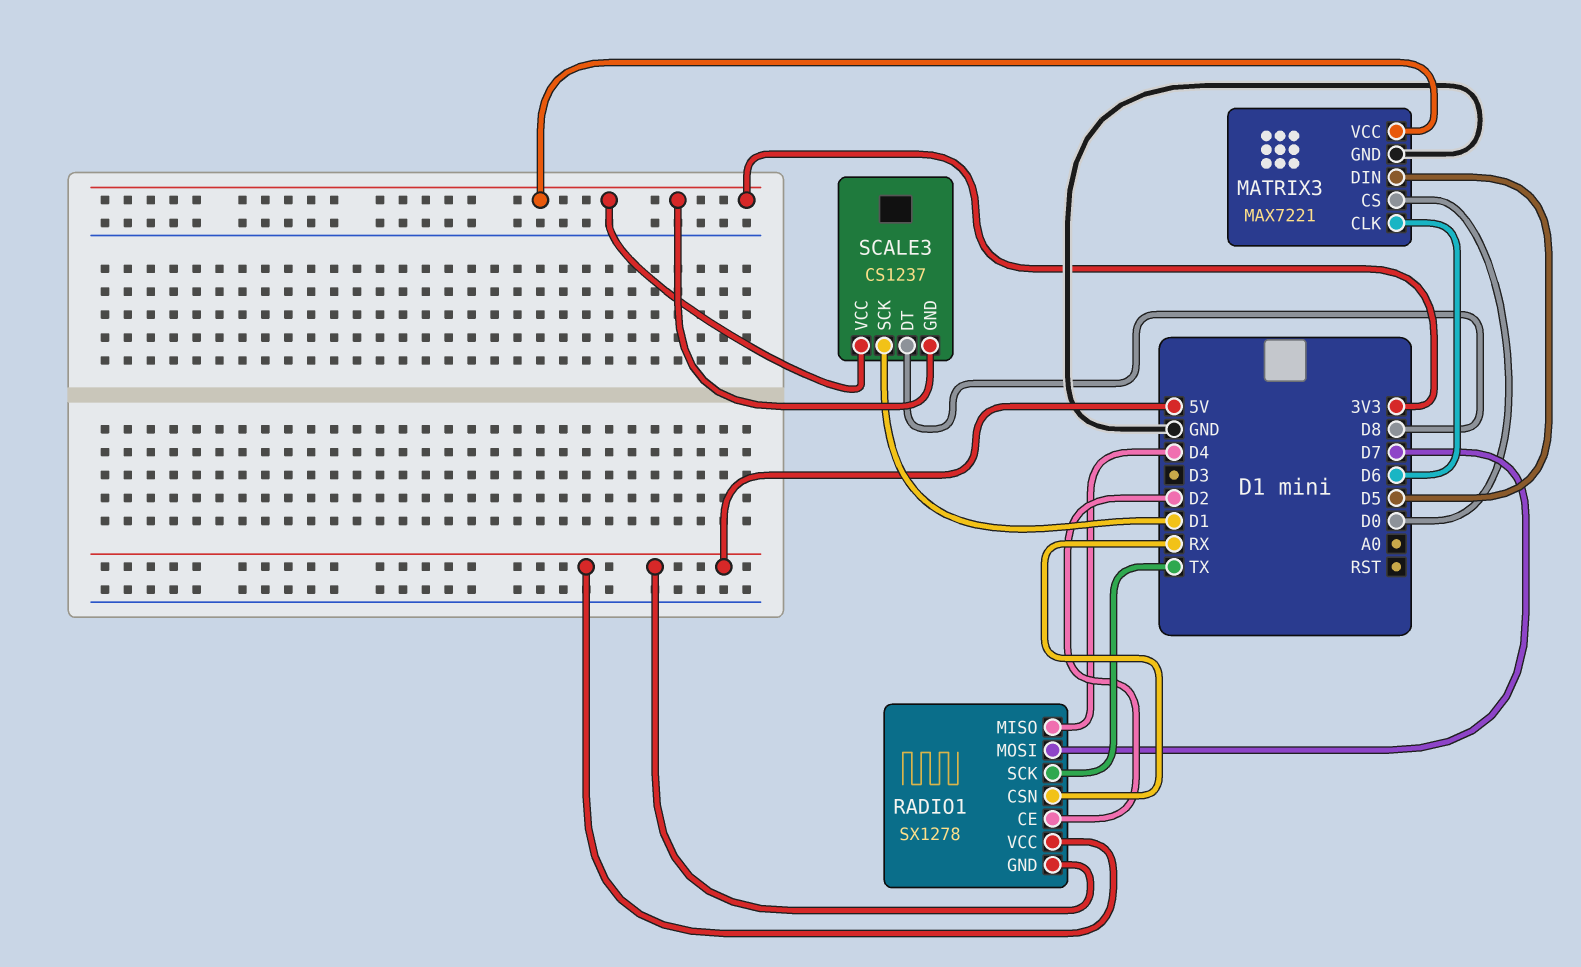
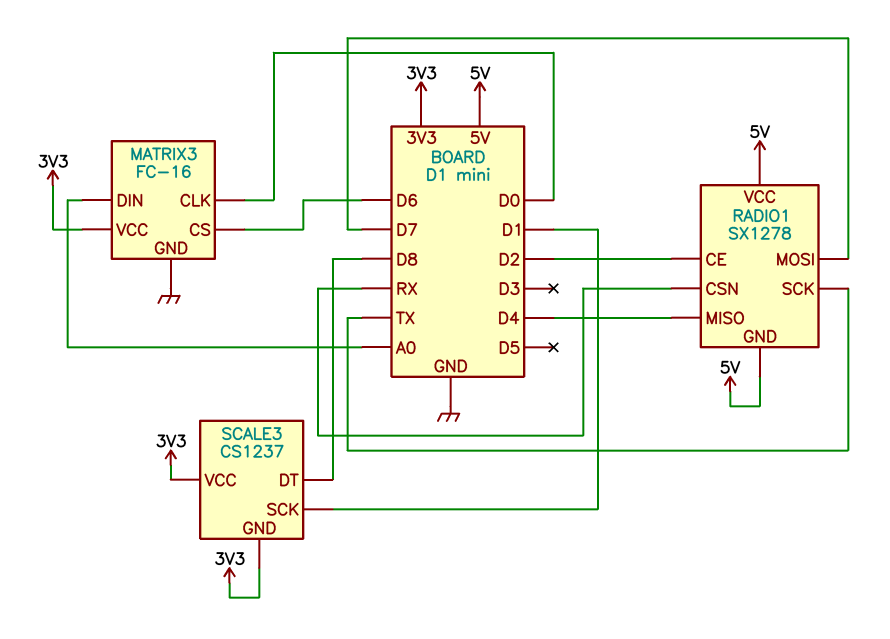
MATRIX3: MAX7221 -> FC-16
MATRIX3 pin CLK: D6 -> D0
MATRIX3 pin CS: D0 -> D6
MATRIX3 pin DIN: D5 -> A0

